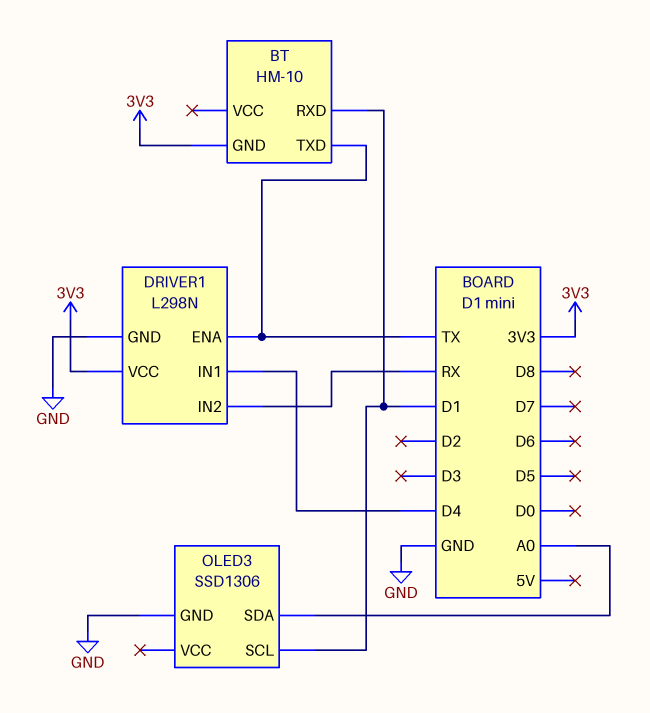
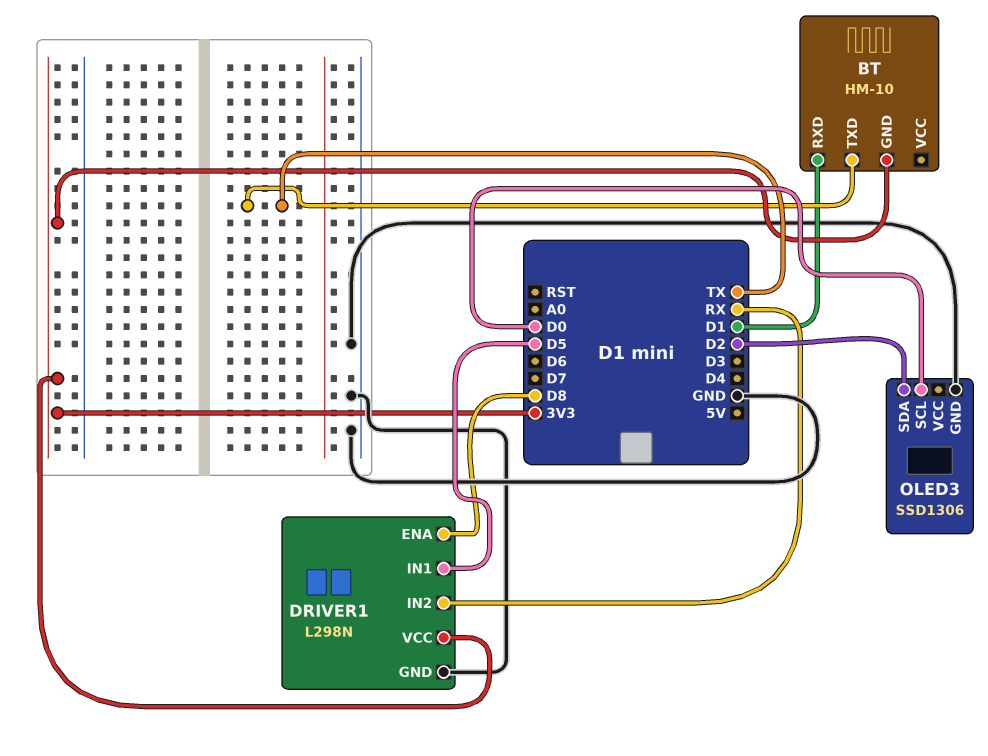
DRIVER1 pin ENA: TX -> D8
DRIVER1 pin IN1: D4 -> D5
OLED3 pin SCL: D1 -> D0
OLED3 pin SDA: A0 -> D2

